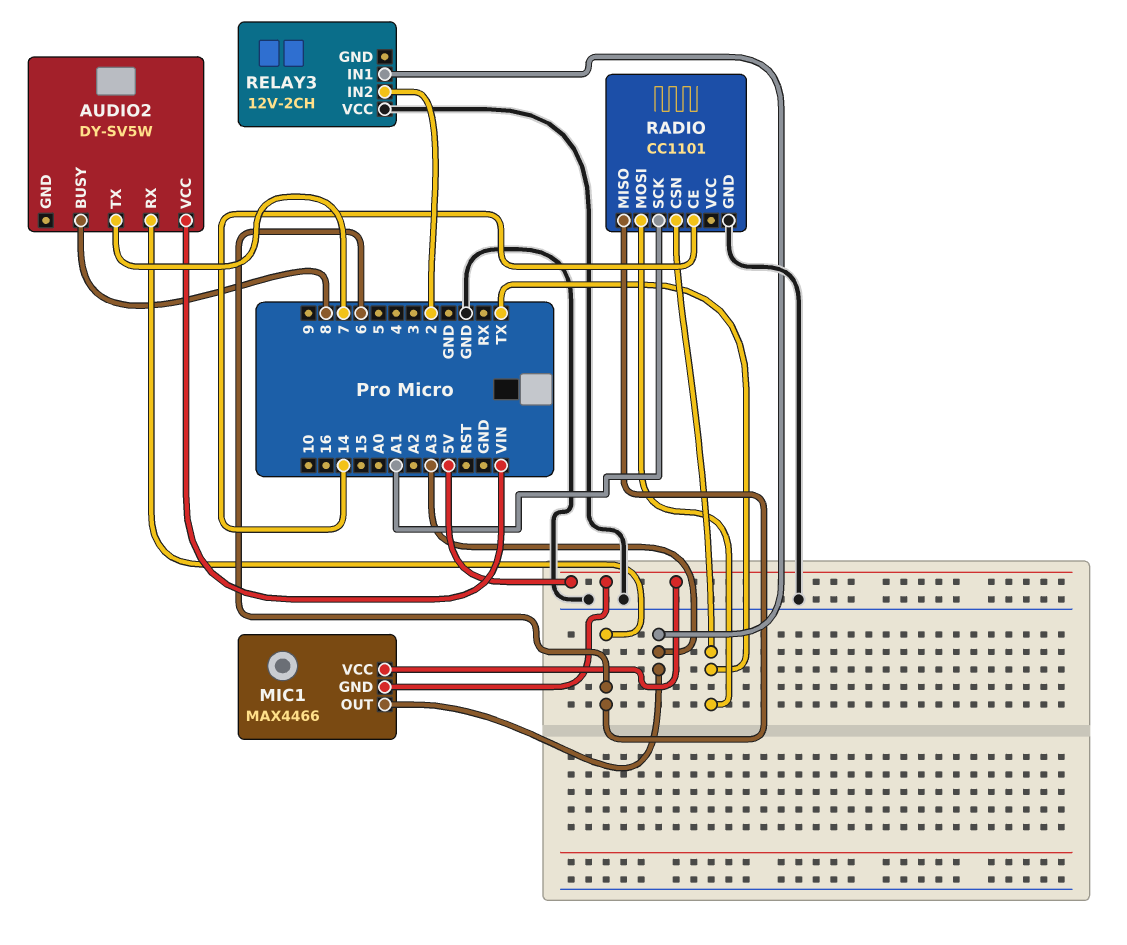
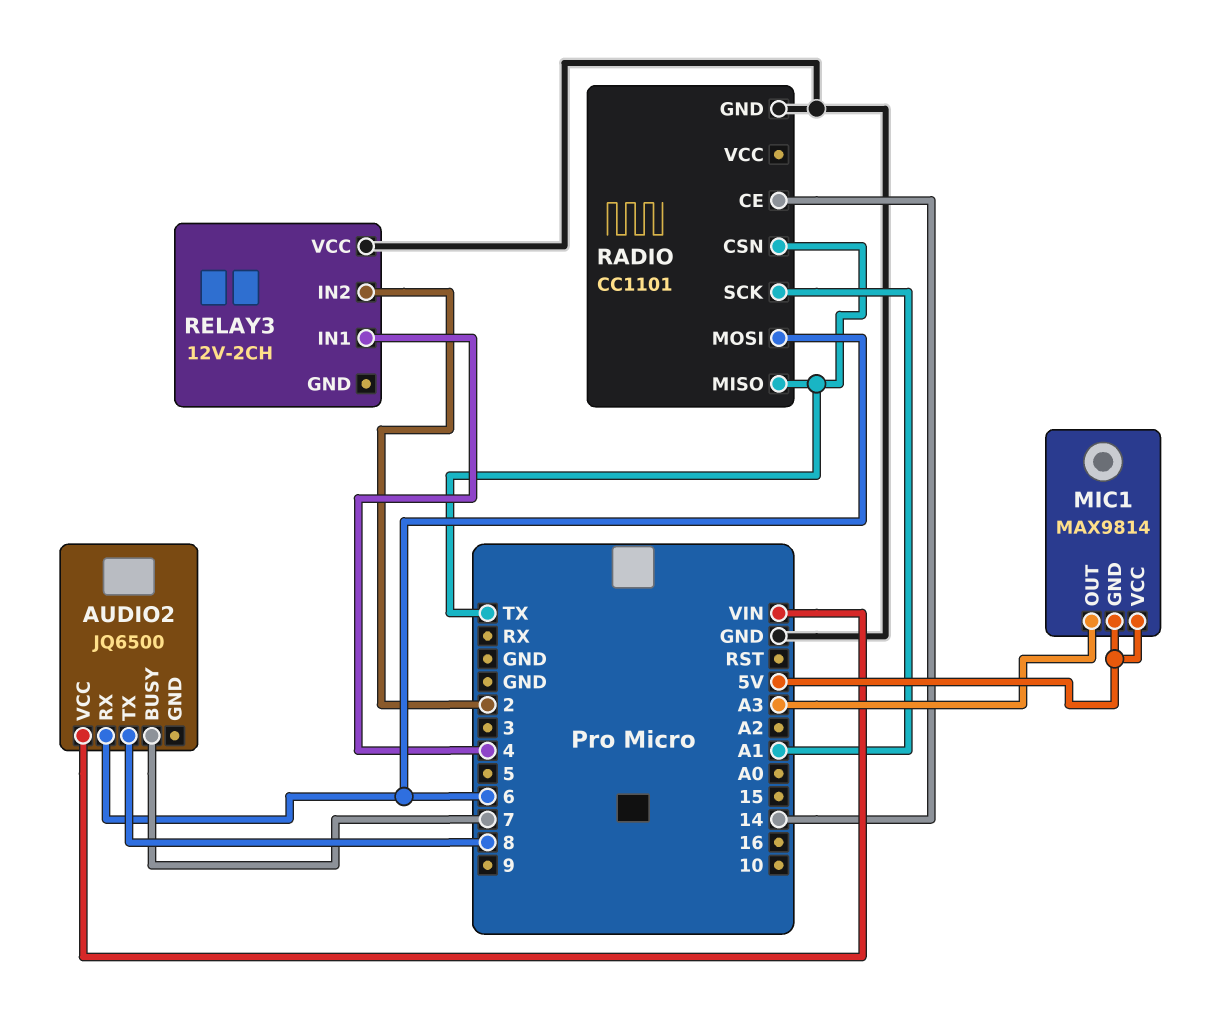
AUDIO2: DY-SV5W -> JQ6500
AUDIO2 pin BUSY: 8 -> 7
AUDIO2 pin TX: 7 -> 8
MIC1: MAX4466 -> MAX9814
RADIO pin MISO: 6 -> TX
RADIO pin MOSI: TX -> 6
RELAY3 pin IN1: A3 -> 4

